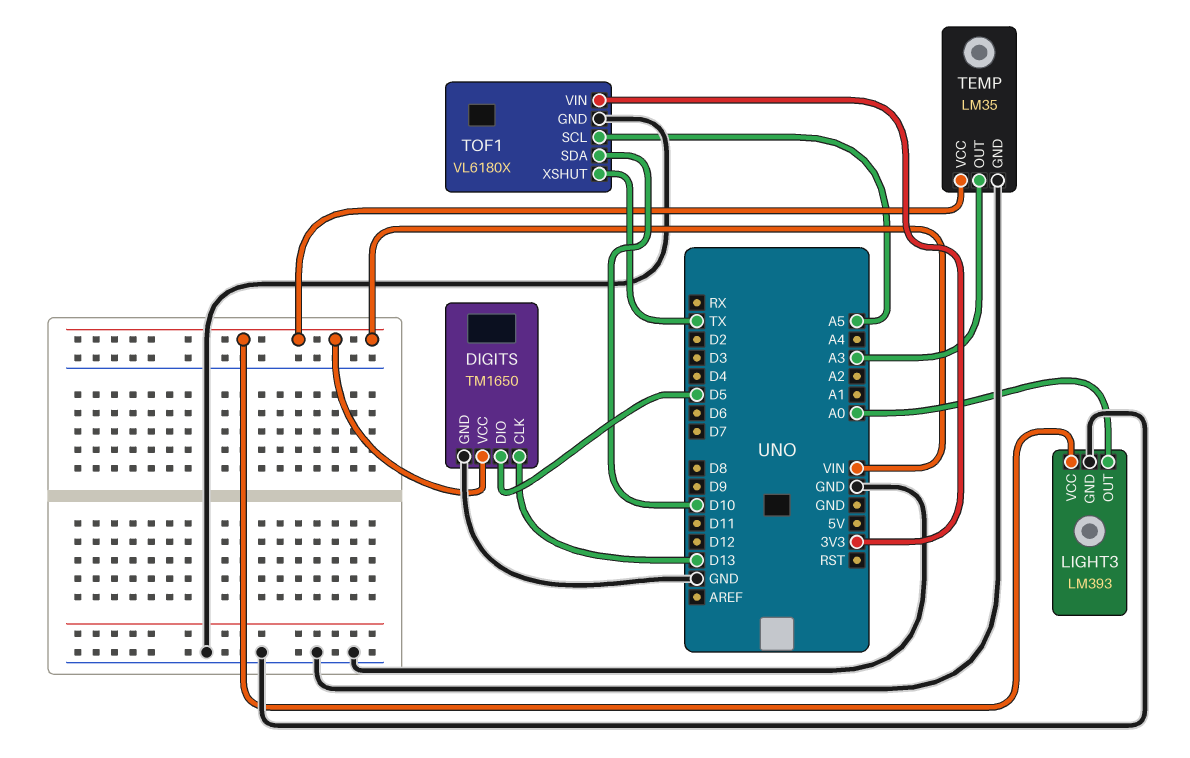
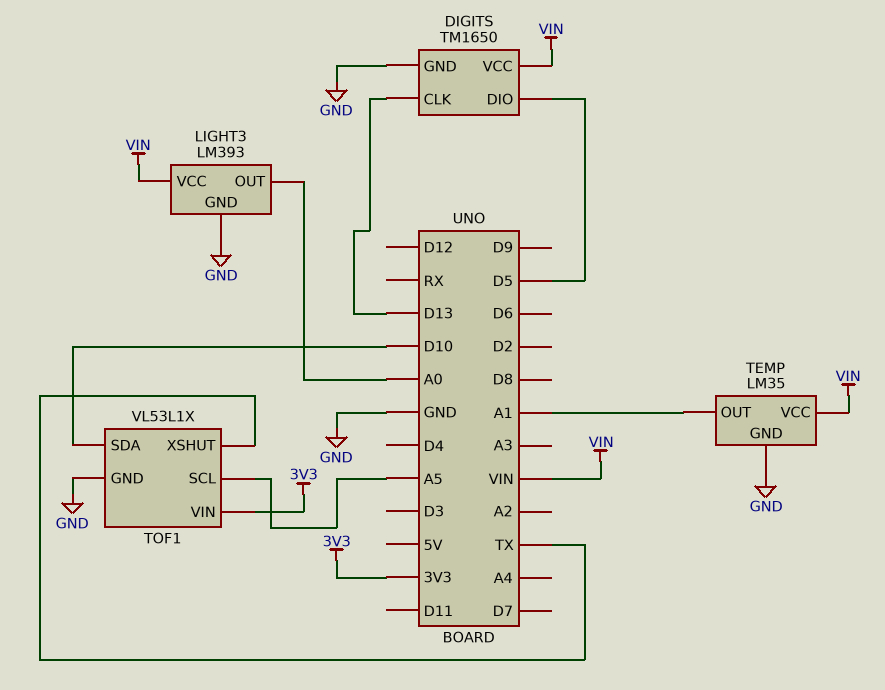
TEMP pin OUT: A3 -> A1
TOF1: VL6180X -> VL53L1X

